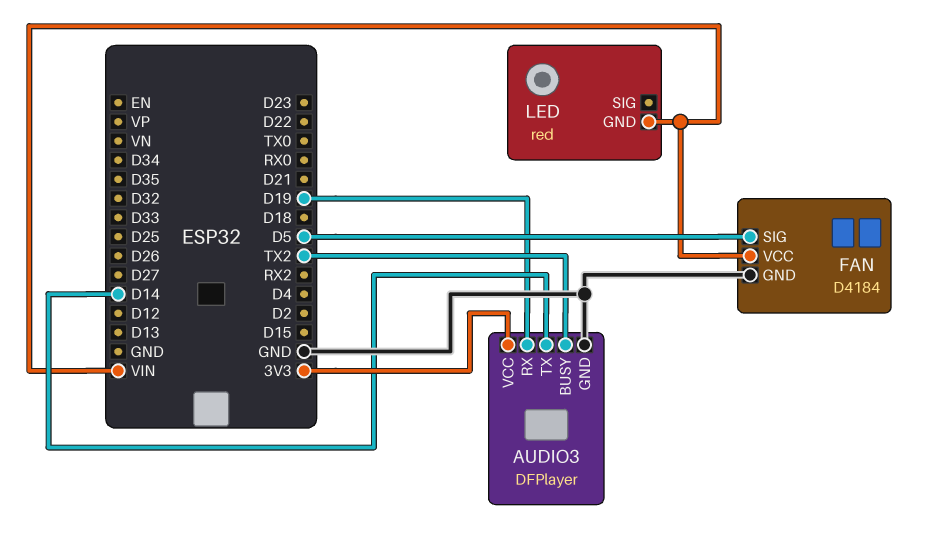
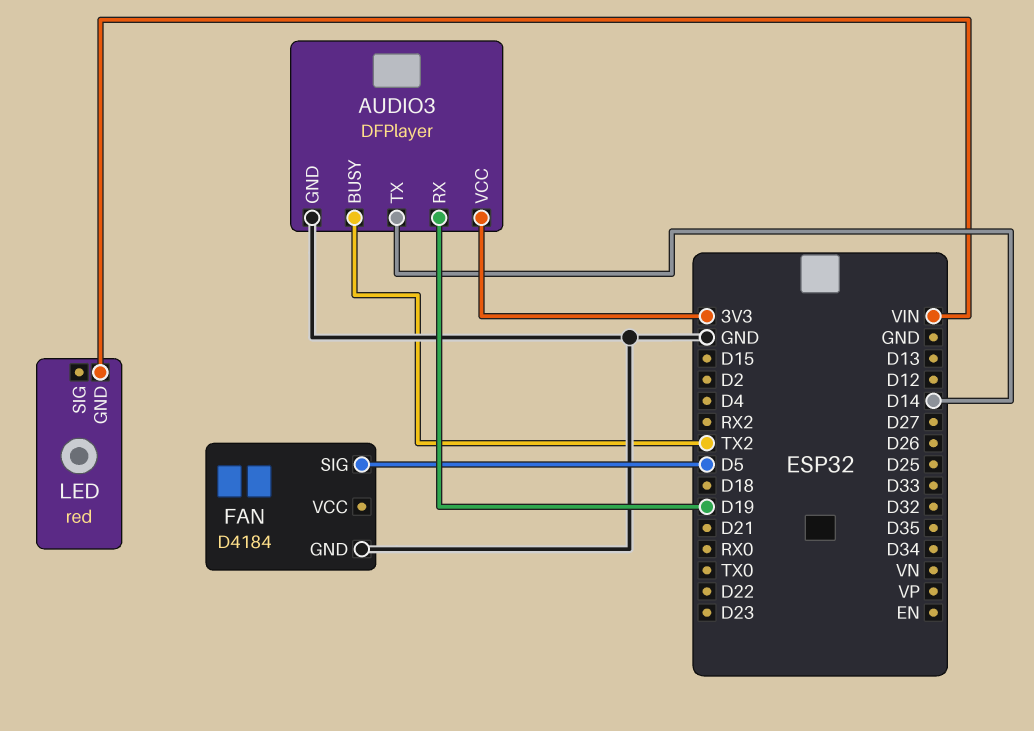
FAN pin VCC: VIN -> none

